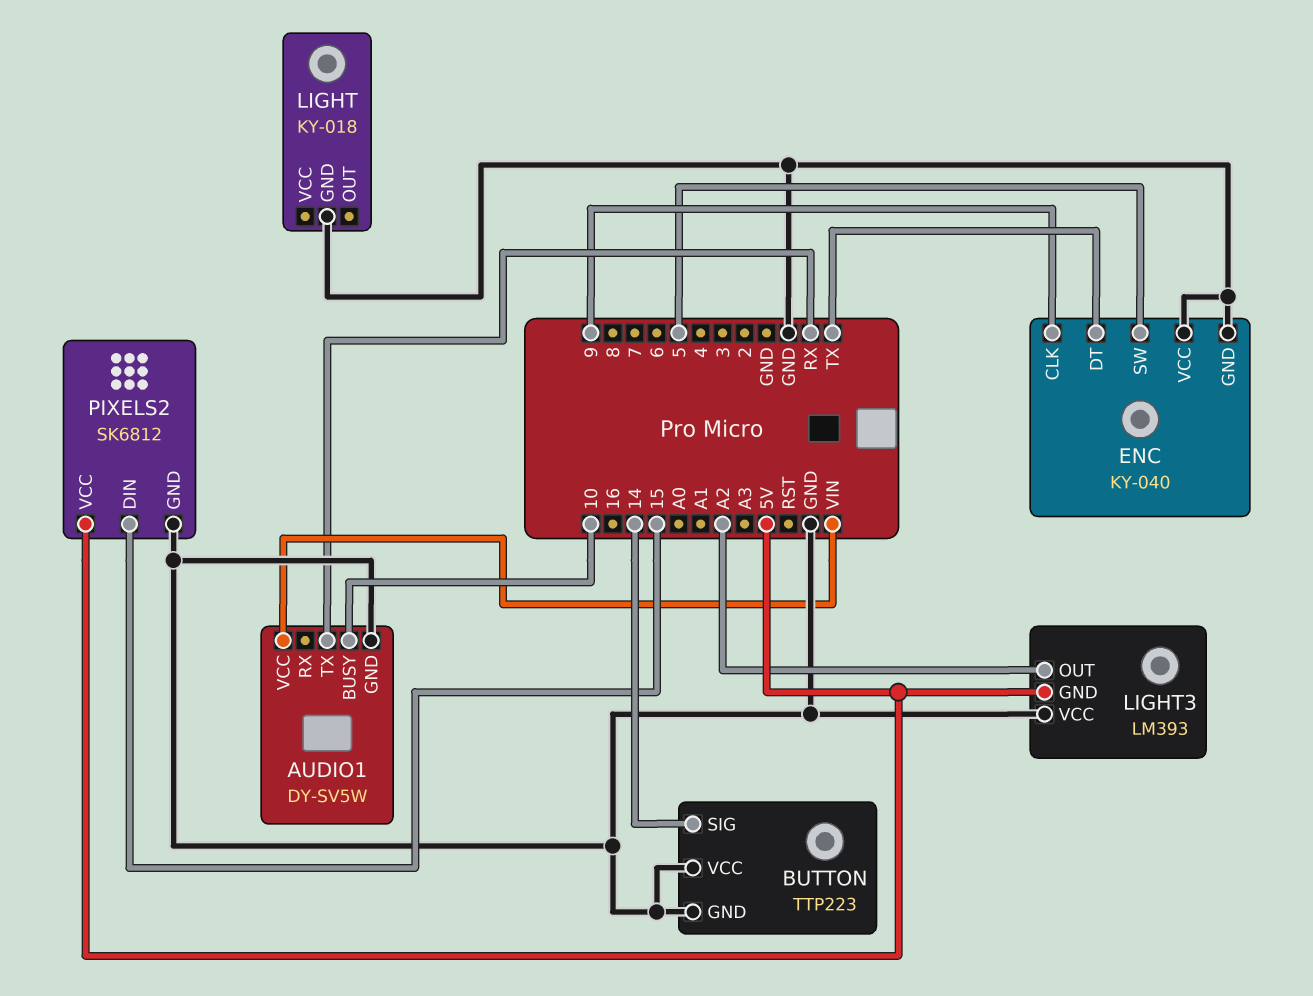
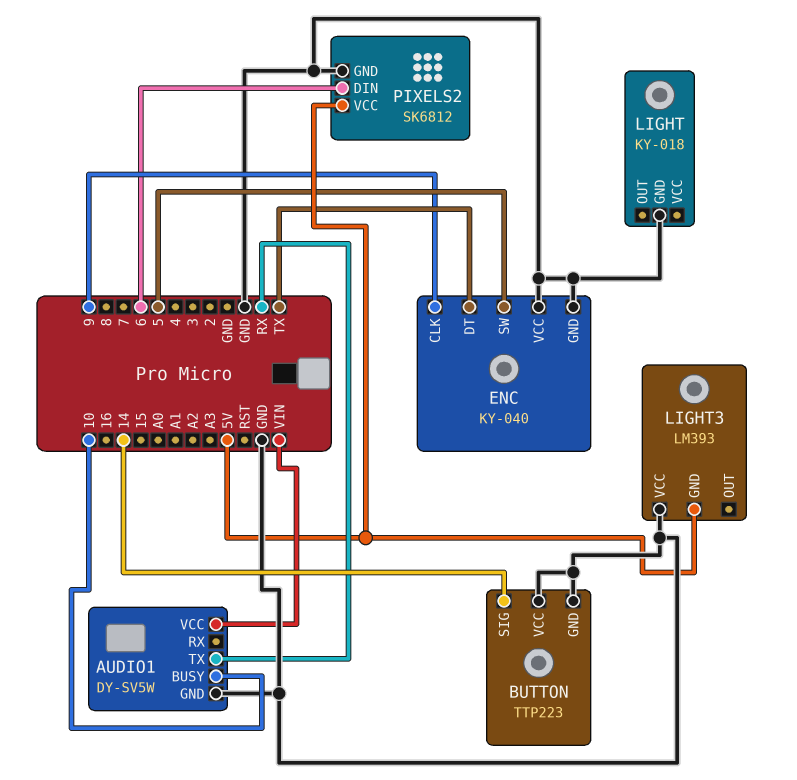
LIGHT3 pin OUT: A2 -> none
PIXELS2 pin DIN: 15 -> 6

